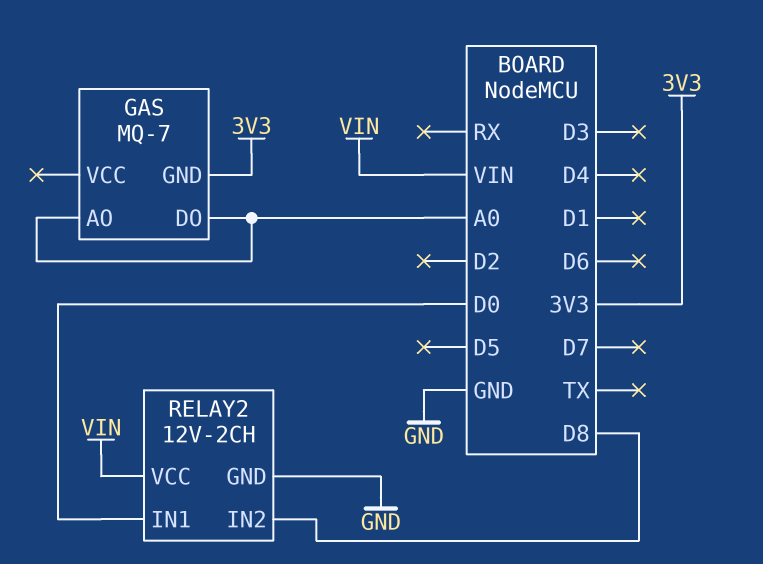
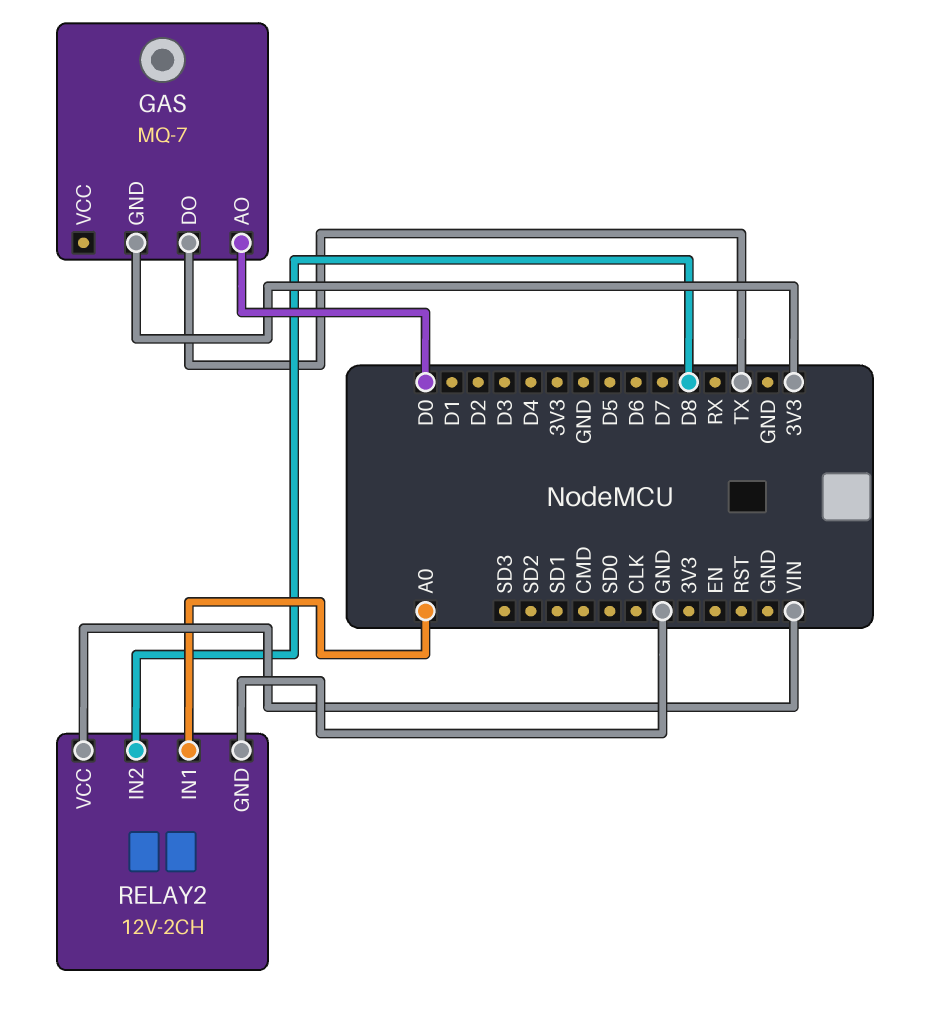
GAS pin AO: A0 -> D0
GAS pin DO: A0 -> TX
RELAY2 pin IN1: D0 -> A0

